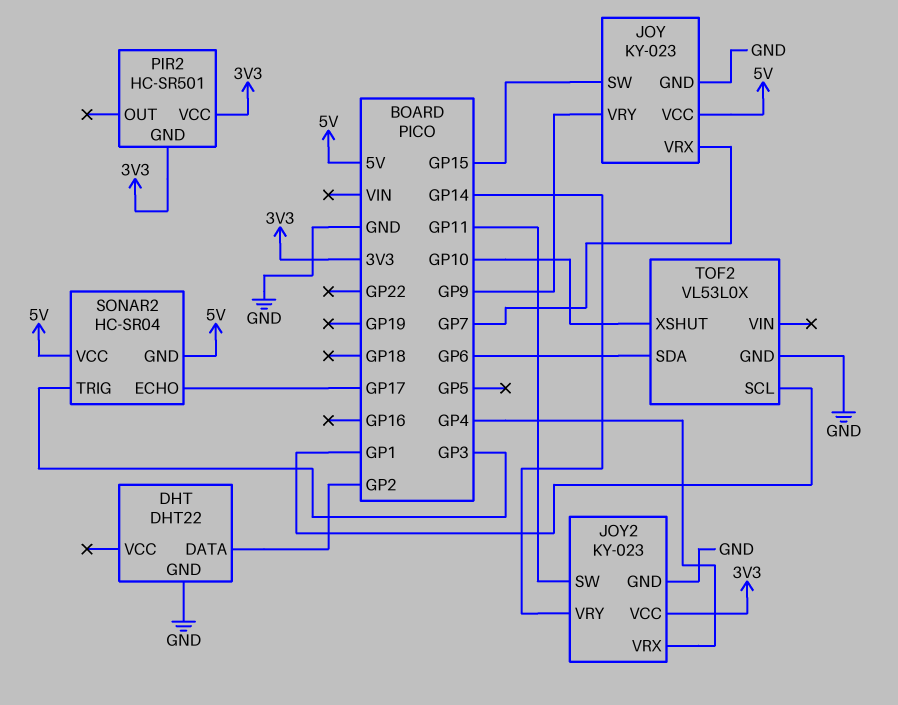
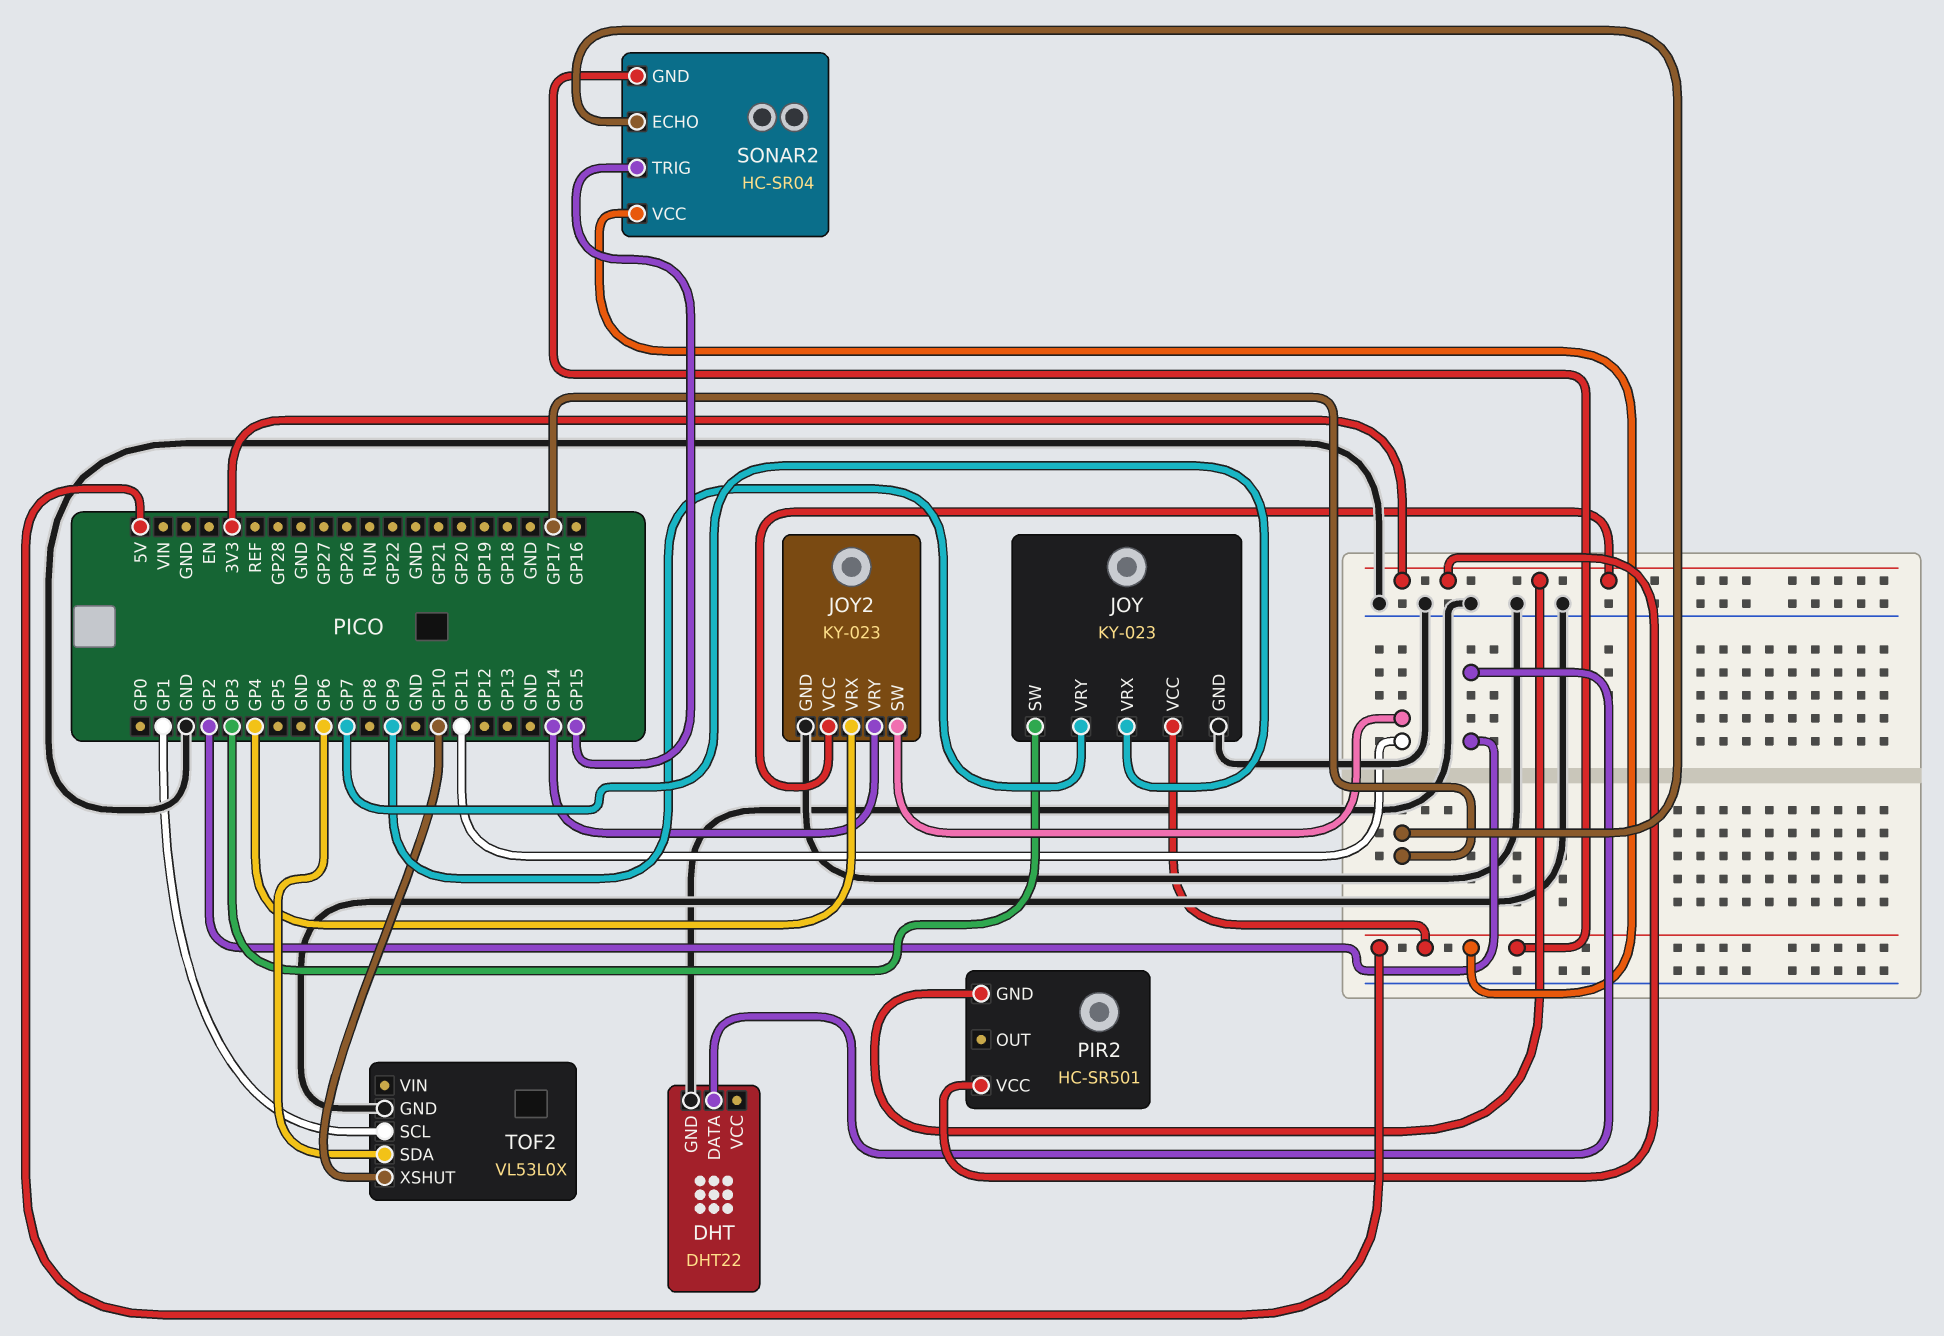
JOY pin SW: GP15 -> GP3
SONAR2 pin TRIG: GP3 -> GP15

